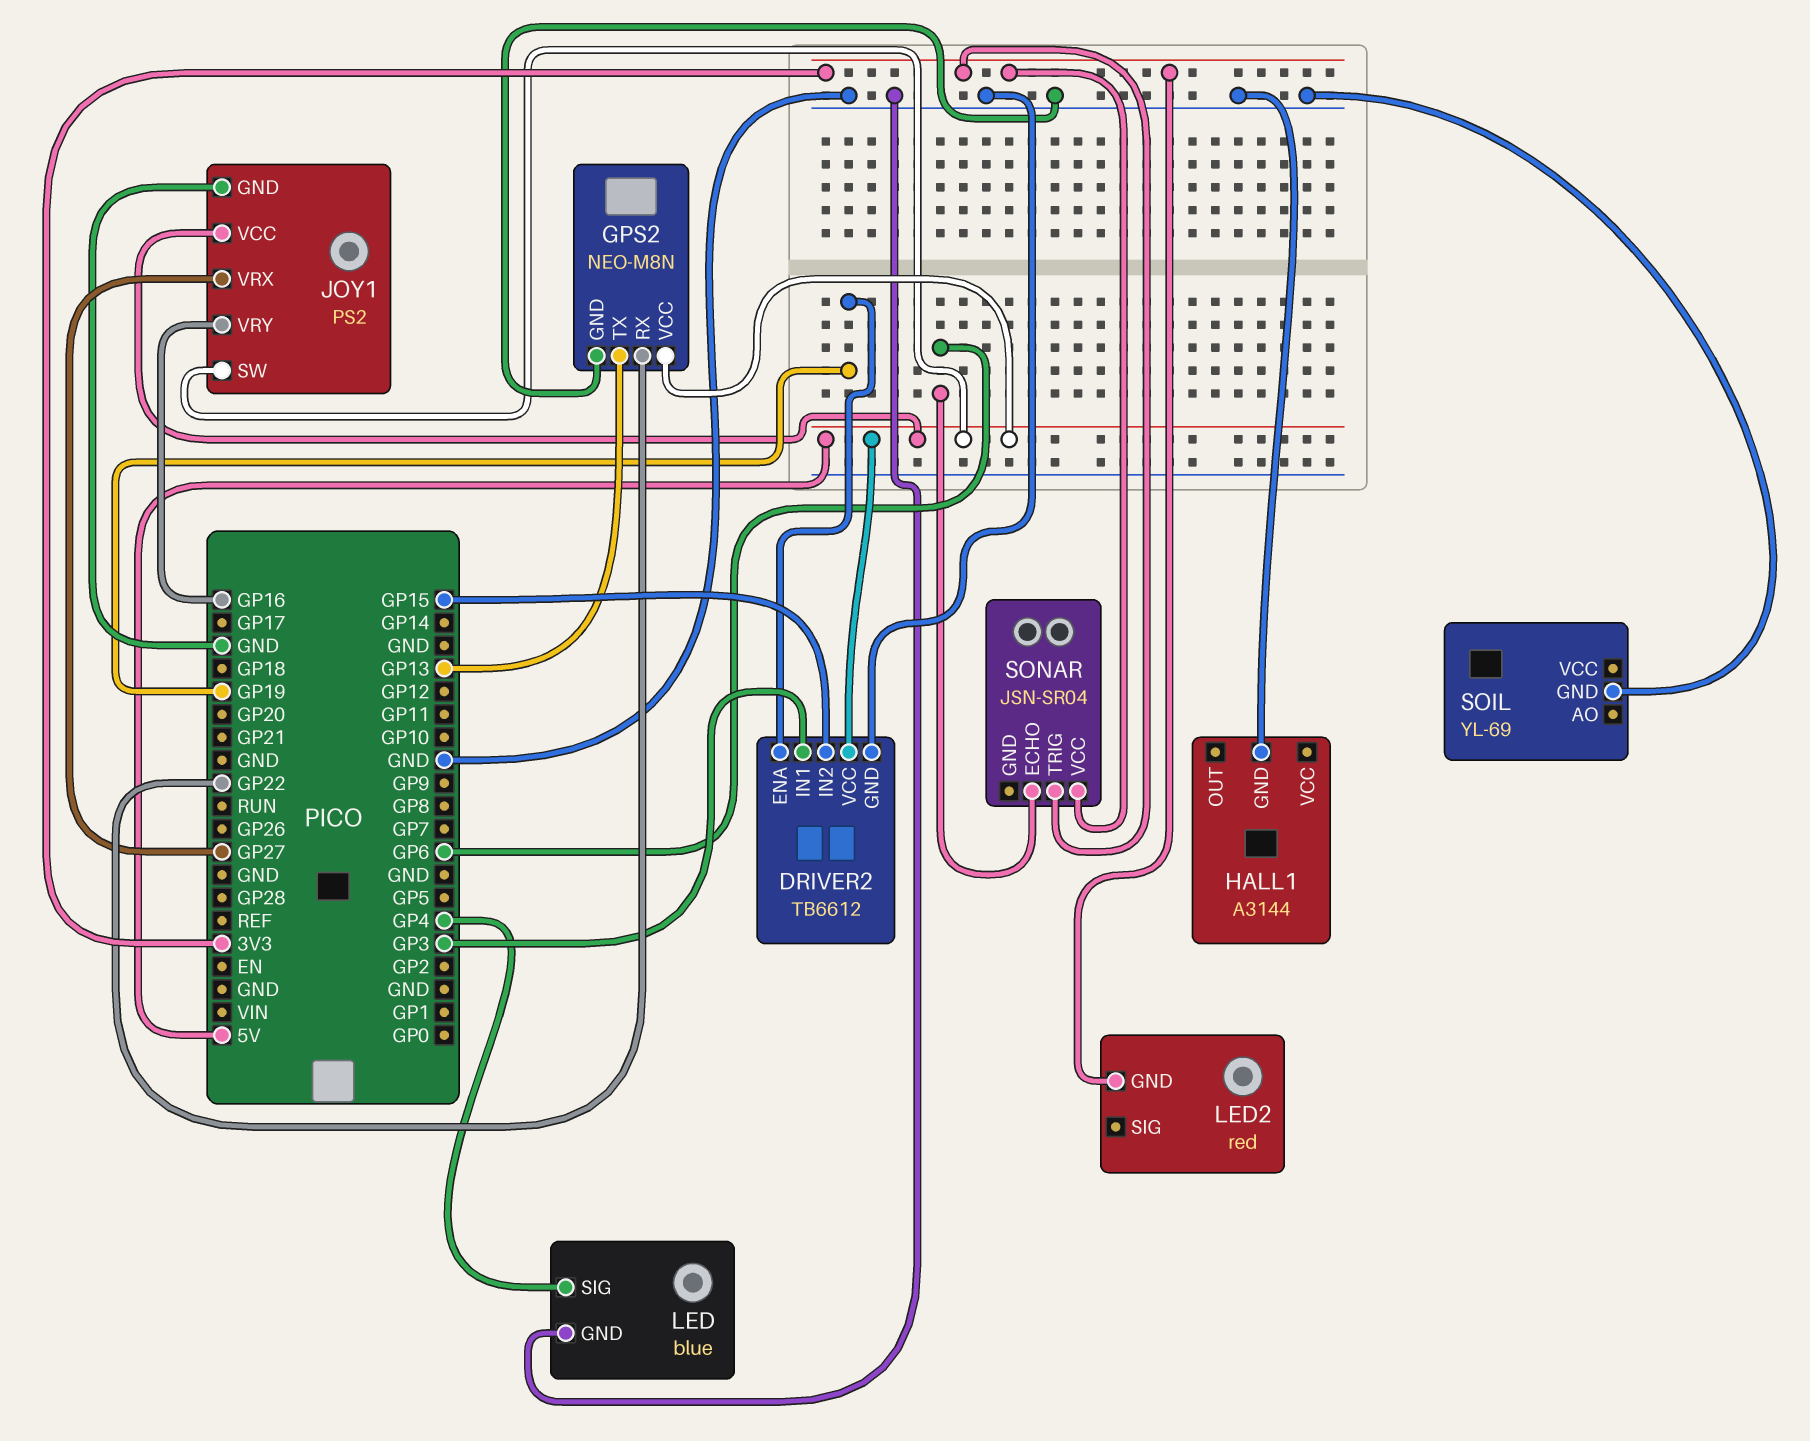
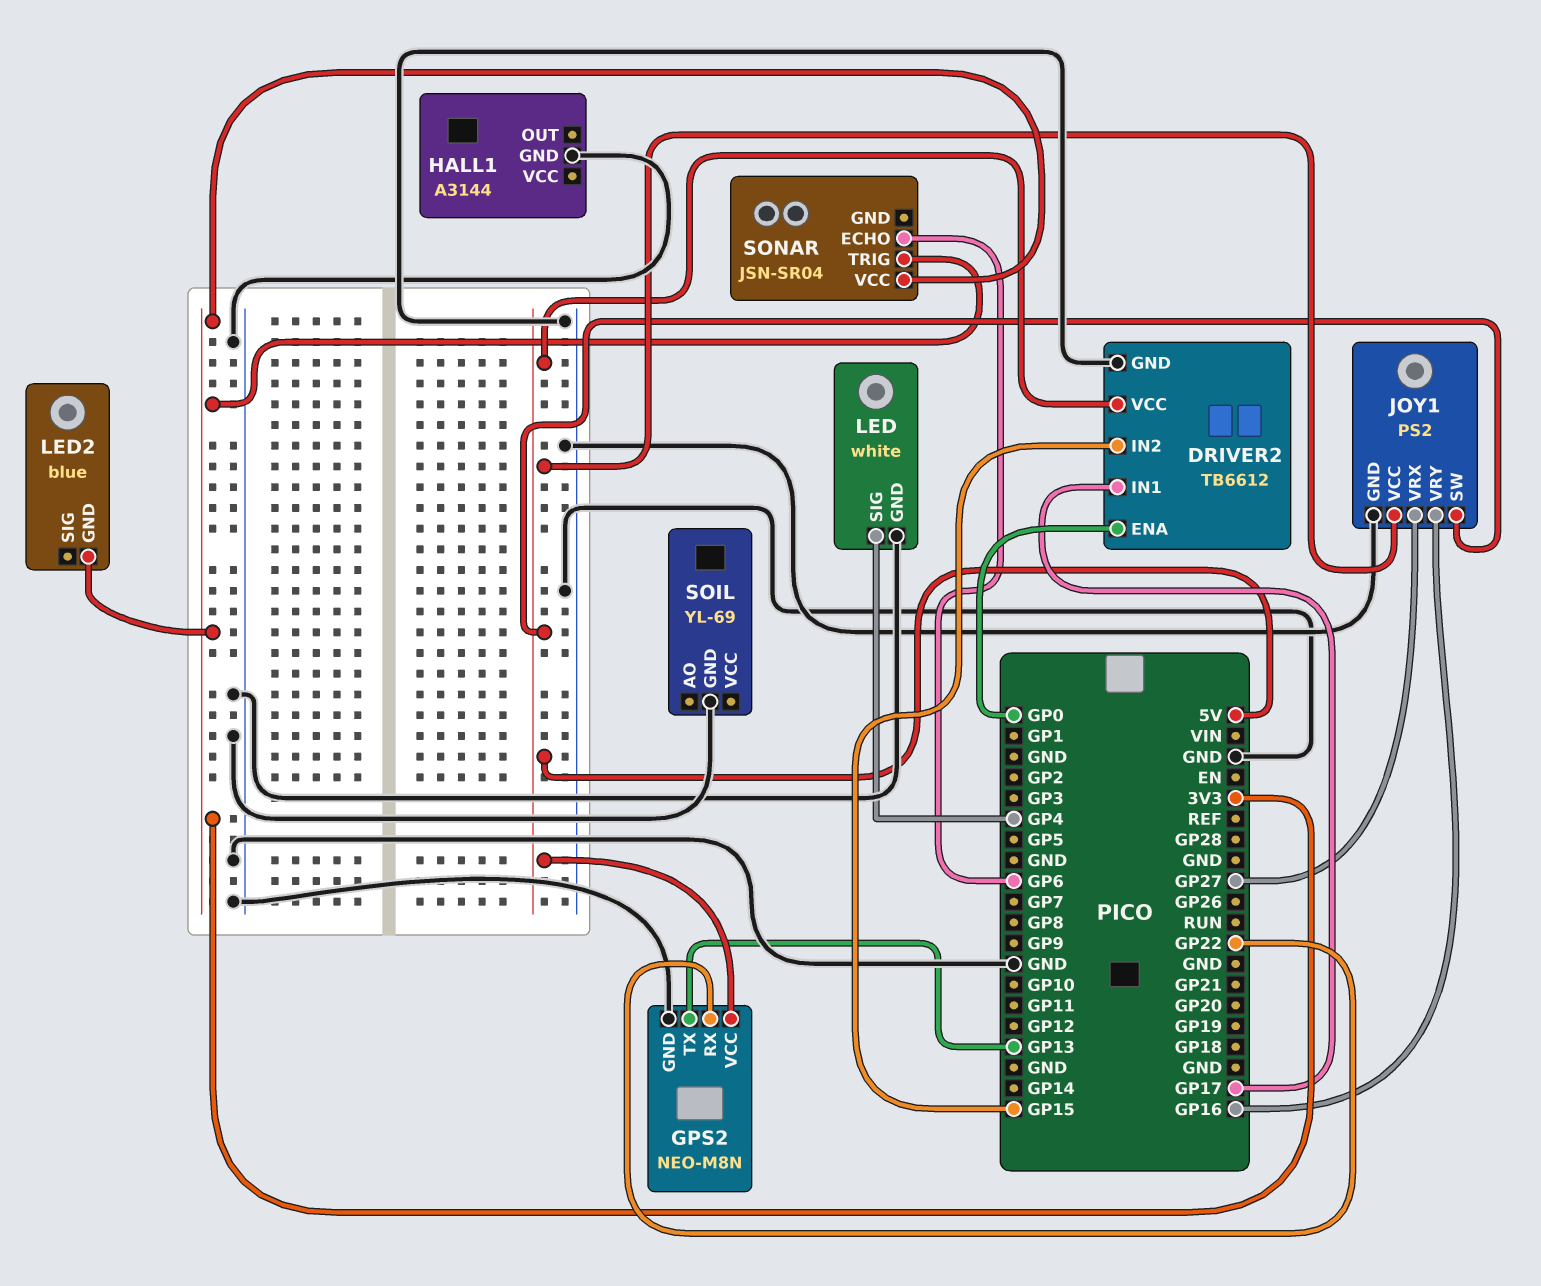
DRIVER2 pin ENA: GP19 -> GP0
DRIVER2 pin IN1: GP3 -> GP17
LED: blue -> white
LED2: red -> blue

